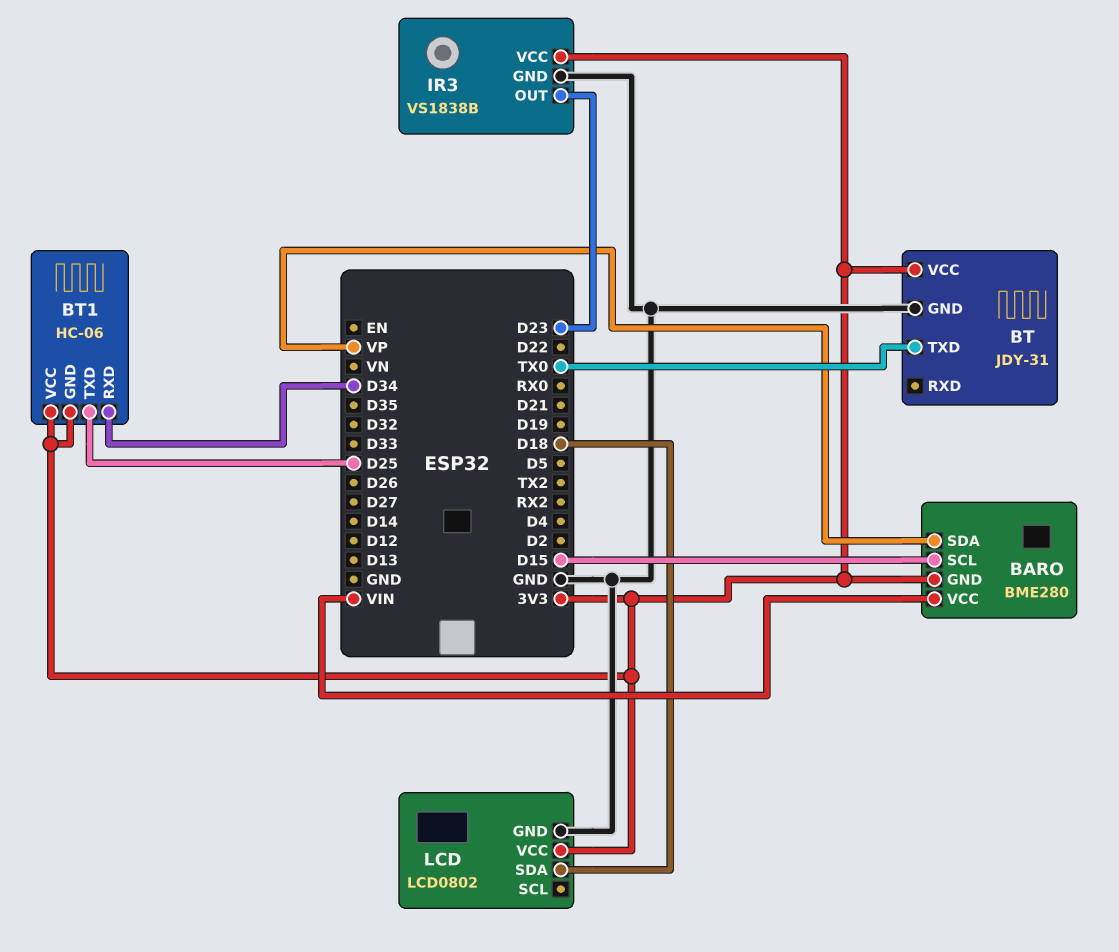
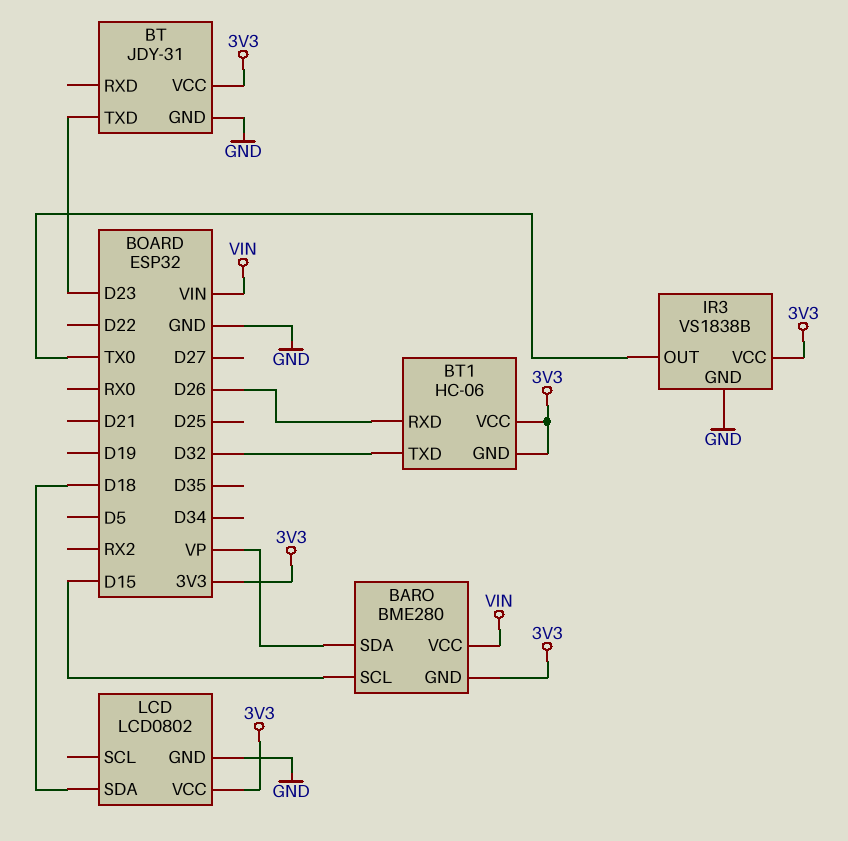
BT pin TXD: TX0 -> D23
BT1 pin RXD: D34 -> D26
BT1 pin TXD: D25 -> D32
IR3 pin OUT: D23 -> TX0

